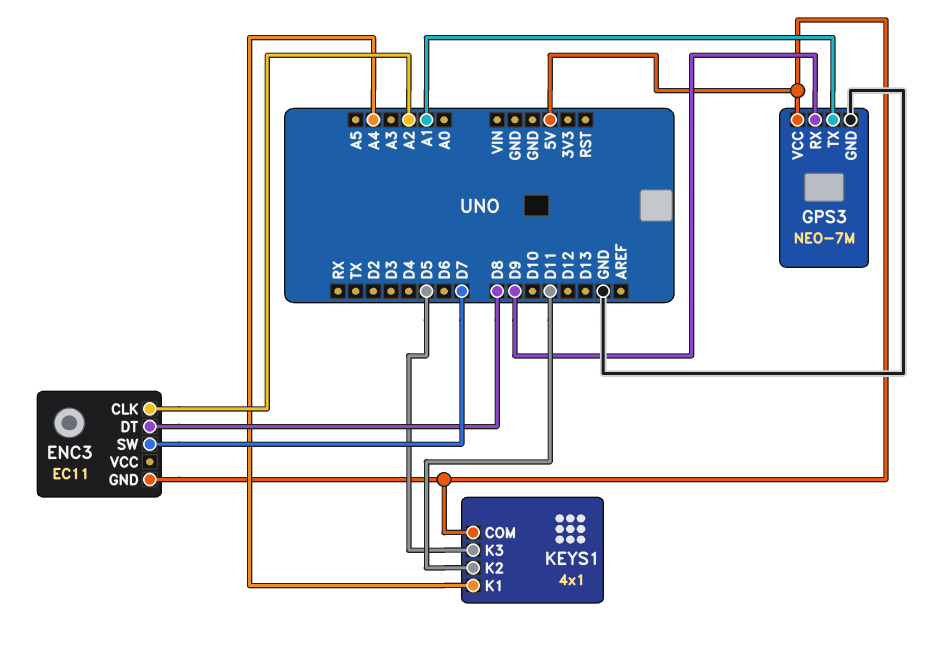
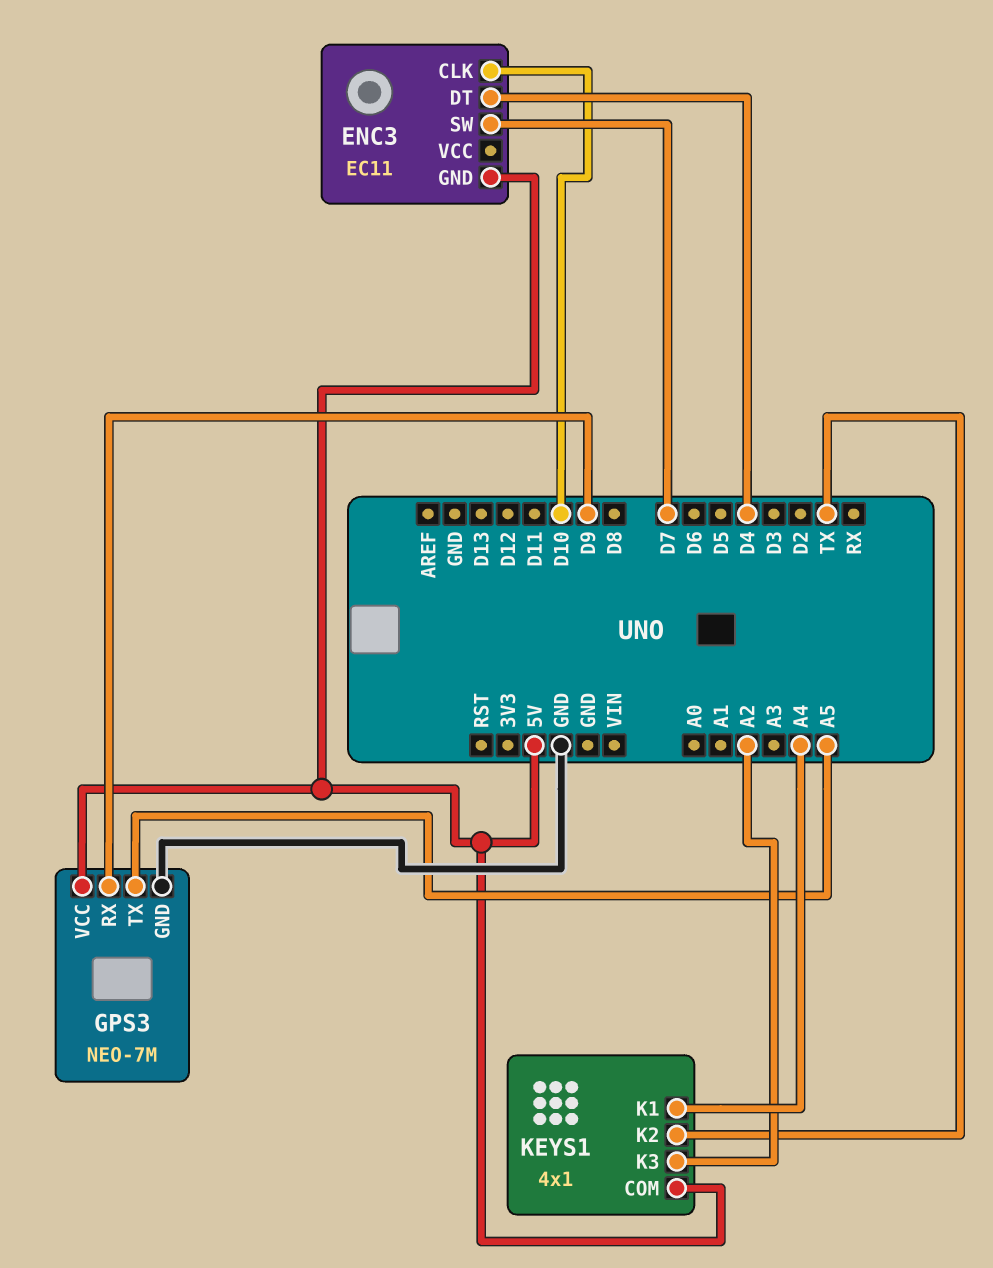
ENC3 pin CLK: A2 -> D10
ENC3 pin DT: D8 -> D4
GPS3 pin TX: A1 -> A5
KEYS1 pin K2: D11 -> TX
KEYS1 pin K3: D5 -> A2

